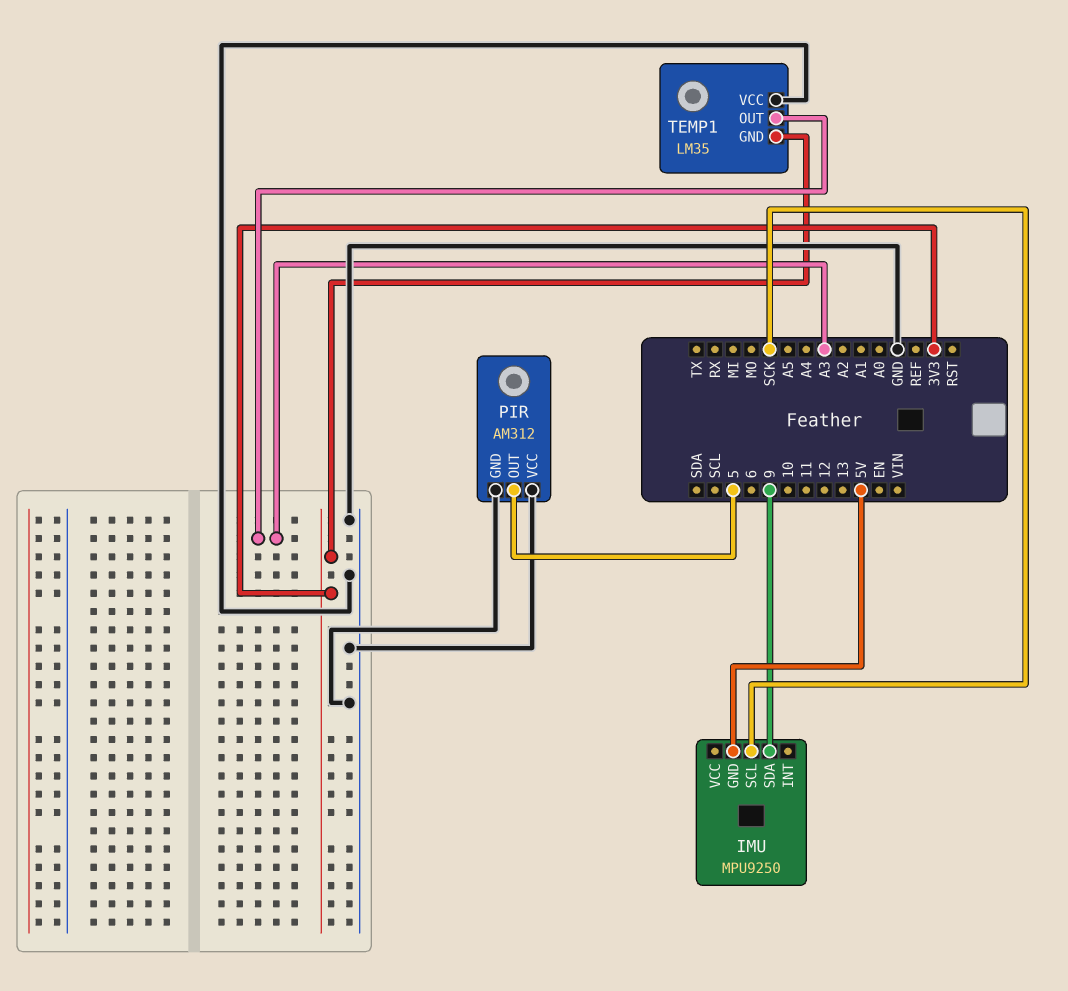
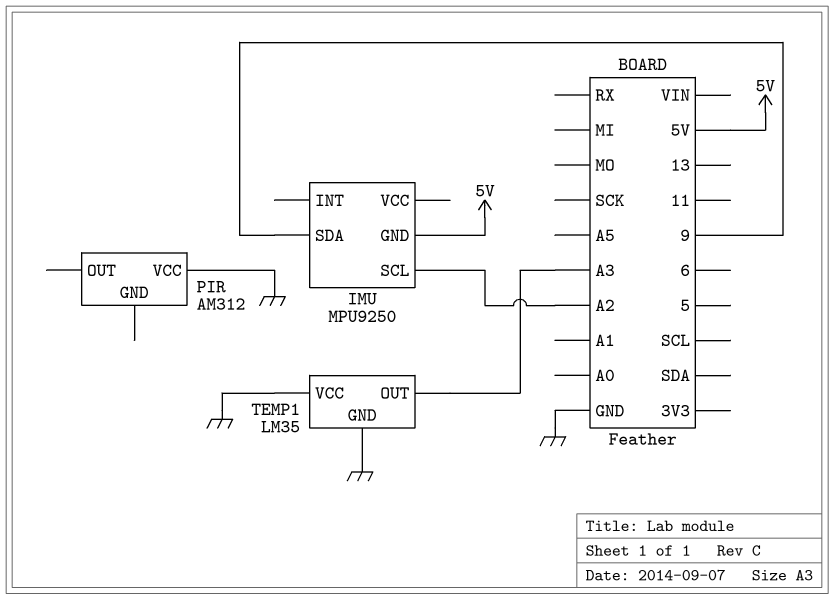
IMU pin SCL: SCK -> A2
PIR pin GND: GND -> none
PIR pin OUT: 5 -> none
TEMP1 pin GND: 3V3 -> GND

